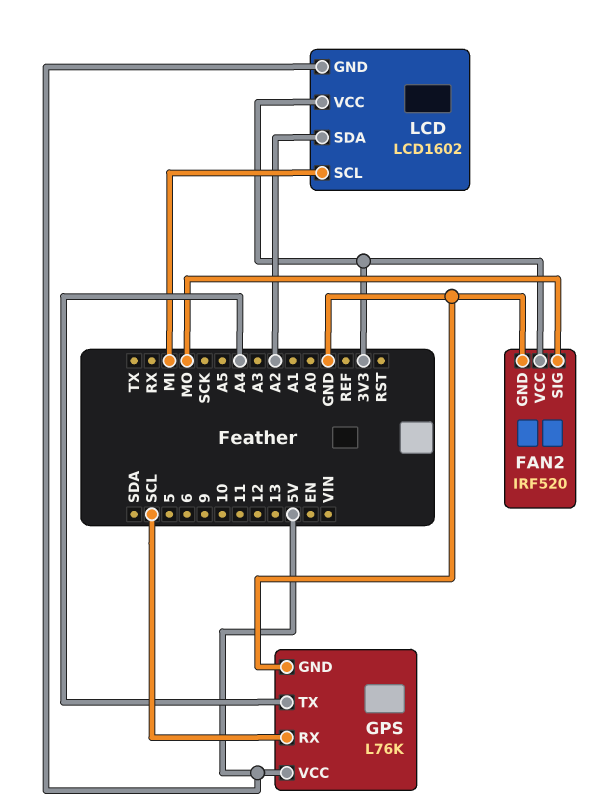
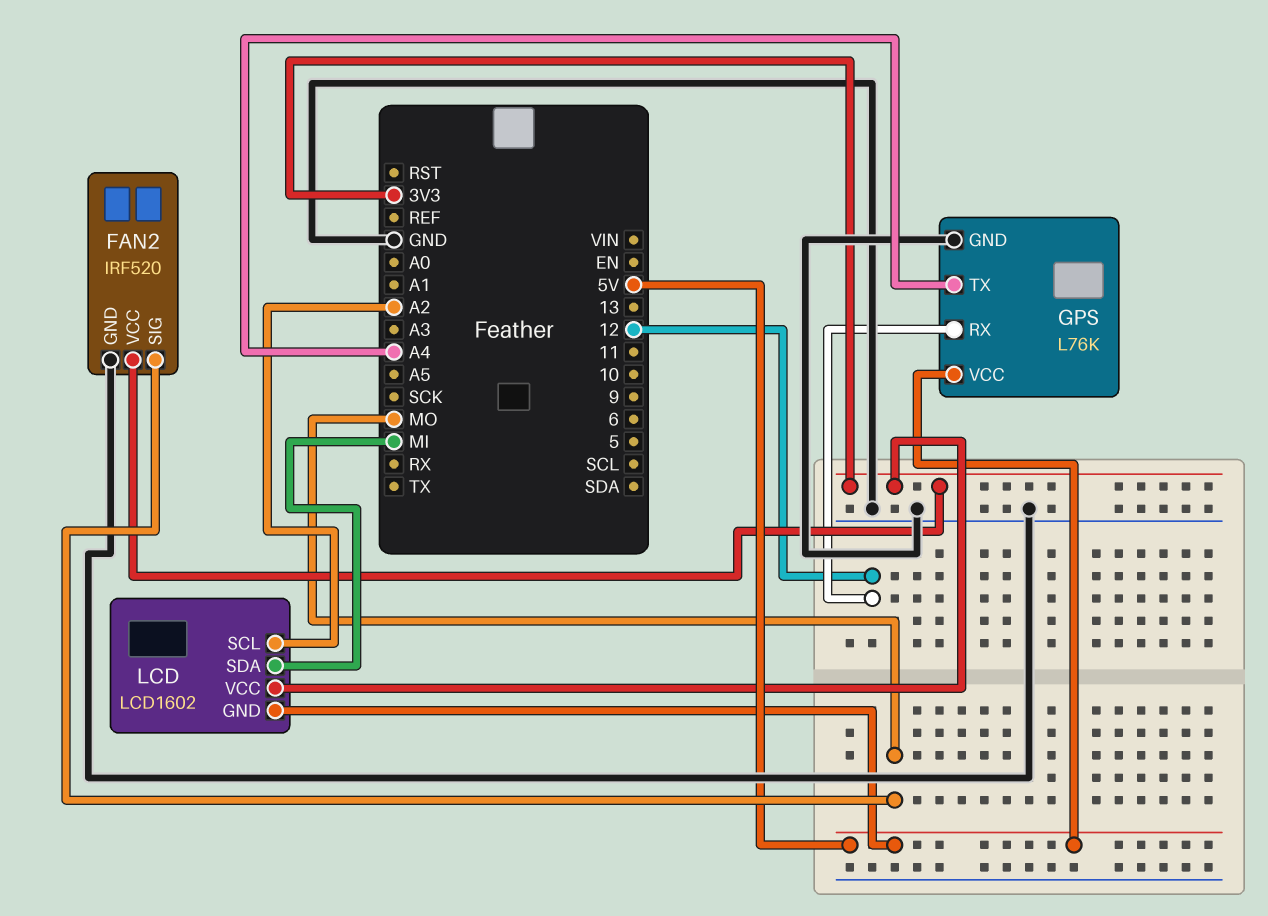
GPS pin RX: SCL -> 12
LCD pin SCL: MI -> A2
LCD pin SDA: A2 -> MI

